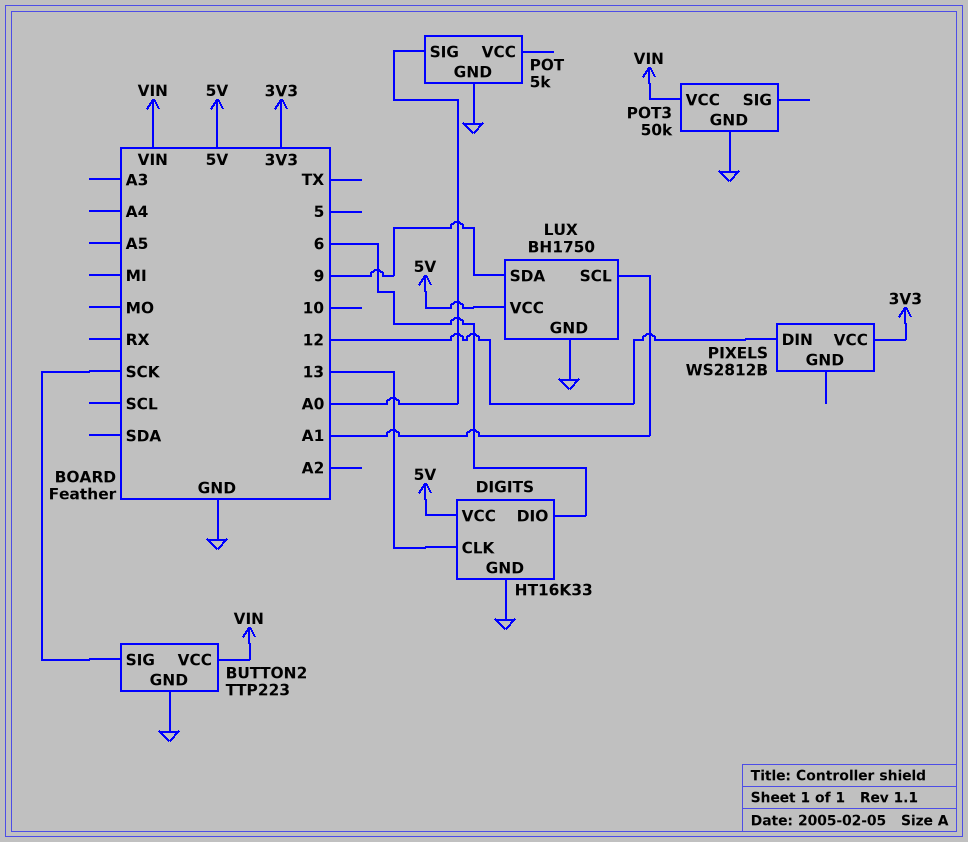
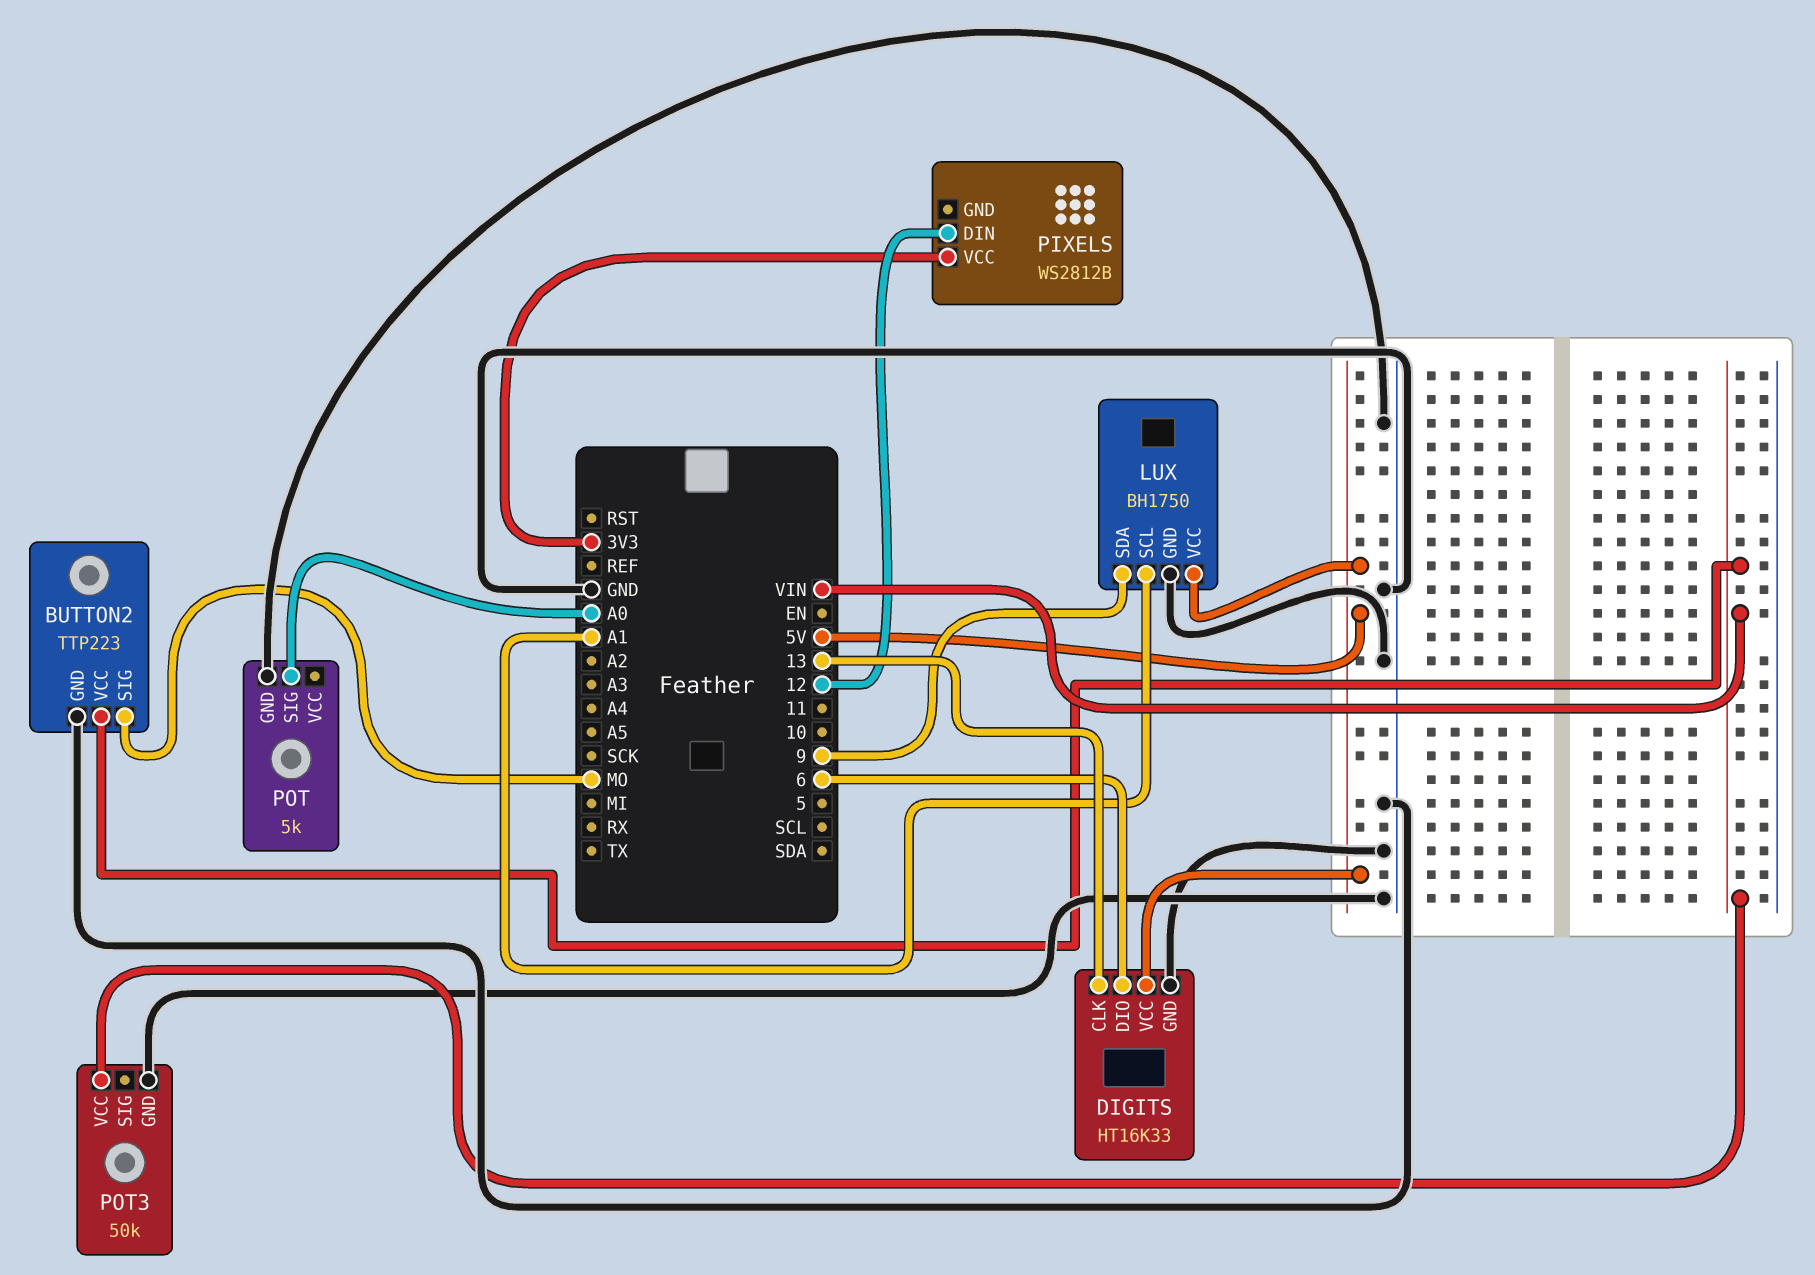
BUTTON2 pin SIG: SCK -> MO

